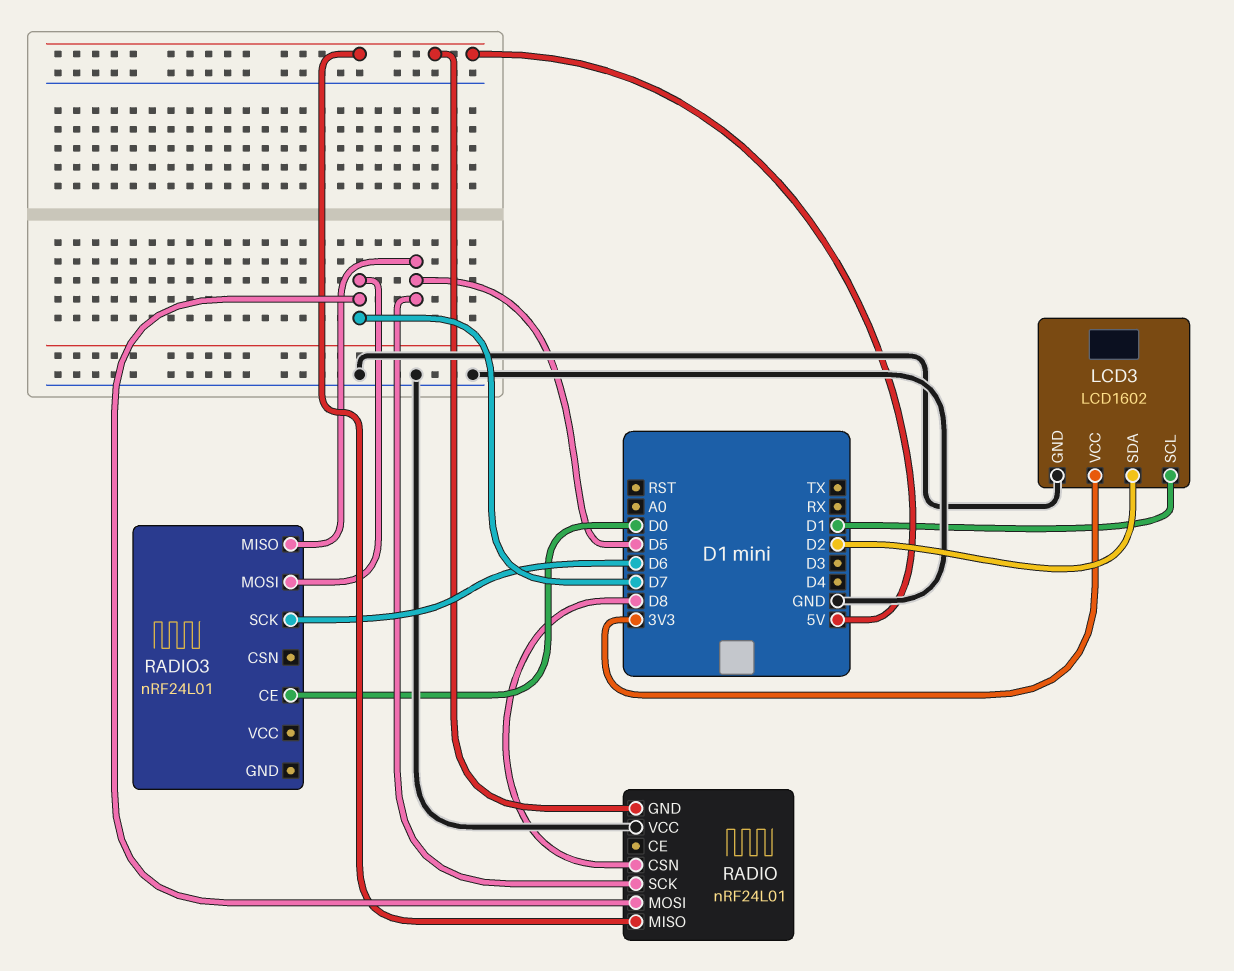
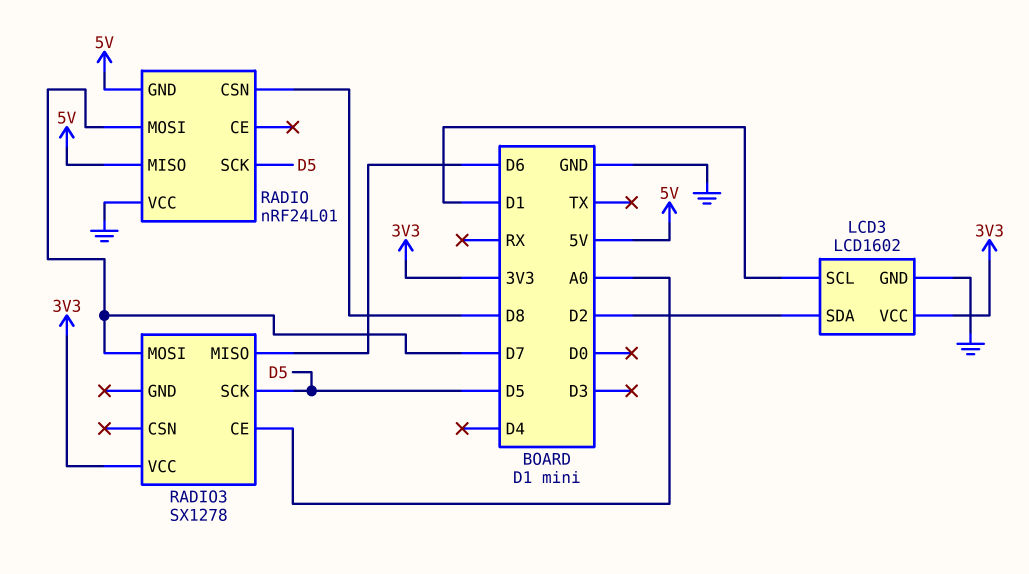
RADIO3: nRF24L01 -> SX1278
RADIO3 pin CE: D0 -> A0
RADIO3 pin MISO: D5 -> D6
RADIO3 pin SCK: D6 -> D5
RADIO3 pin VCC: none -> 3V3

